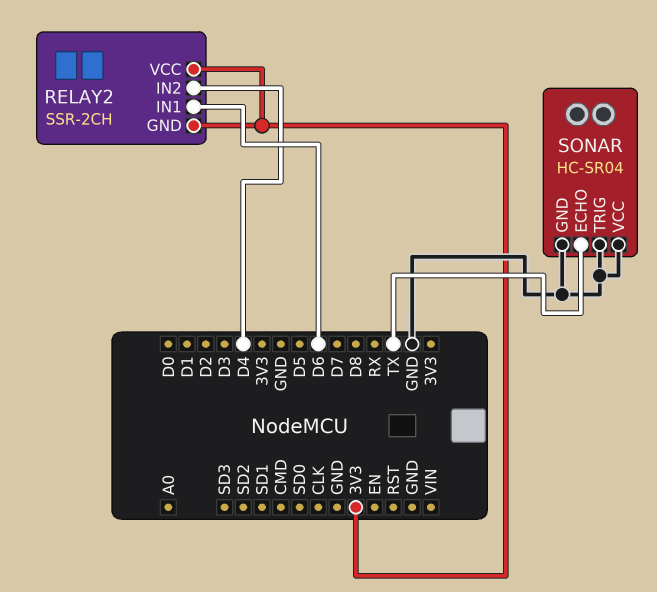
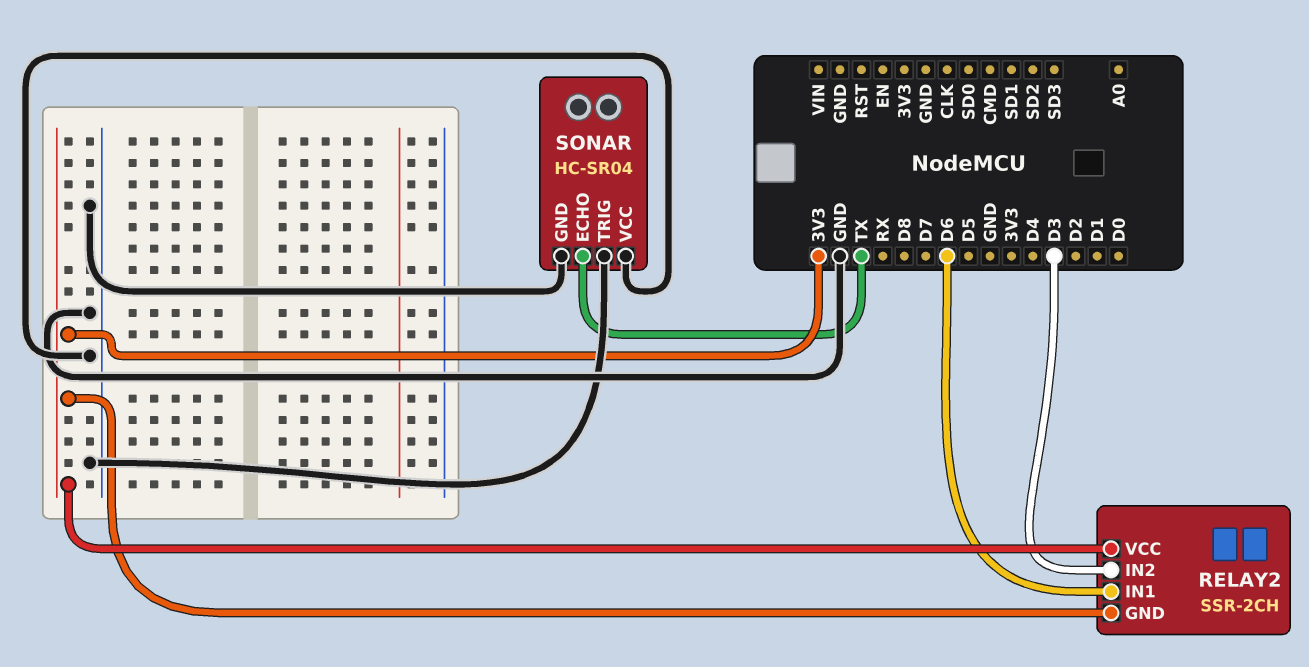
RELAY2 pin IN2: D4 -> D3

